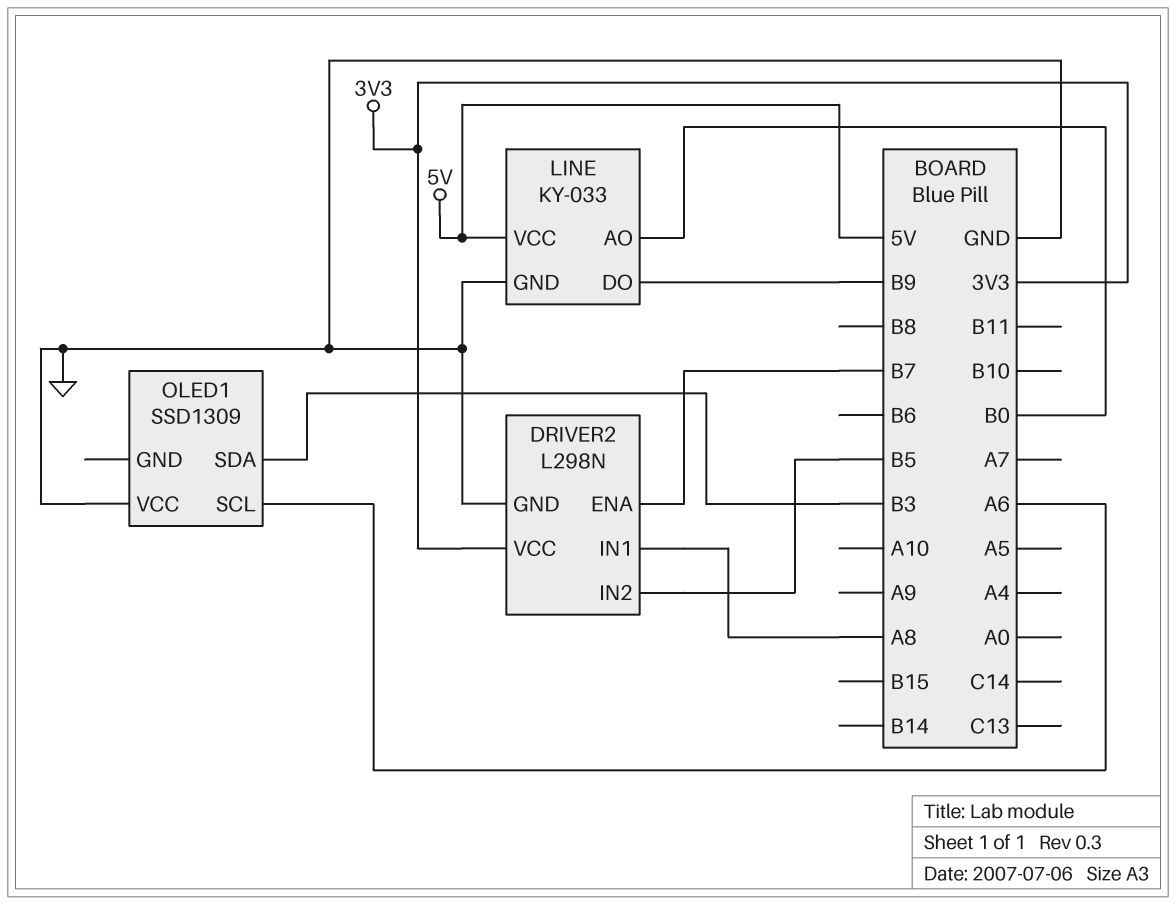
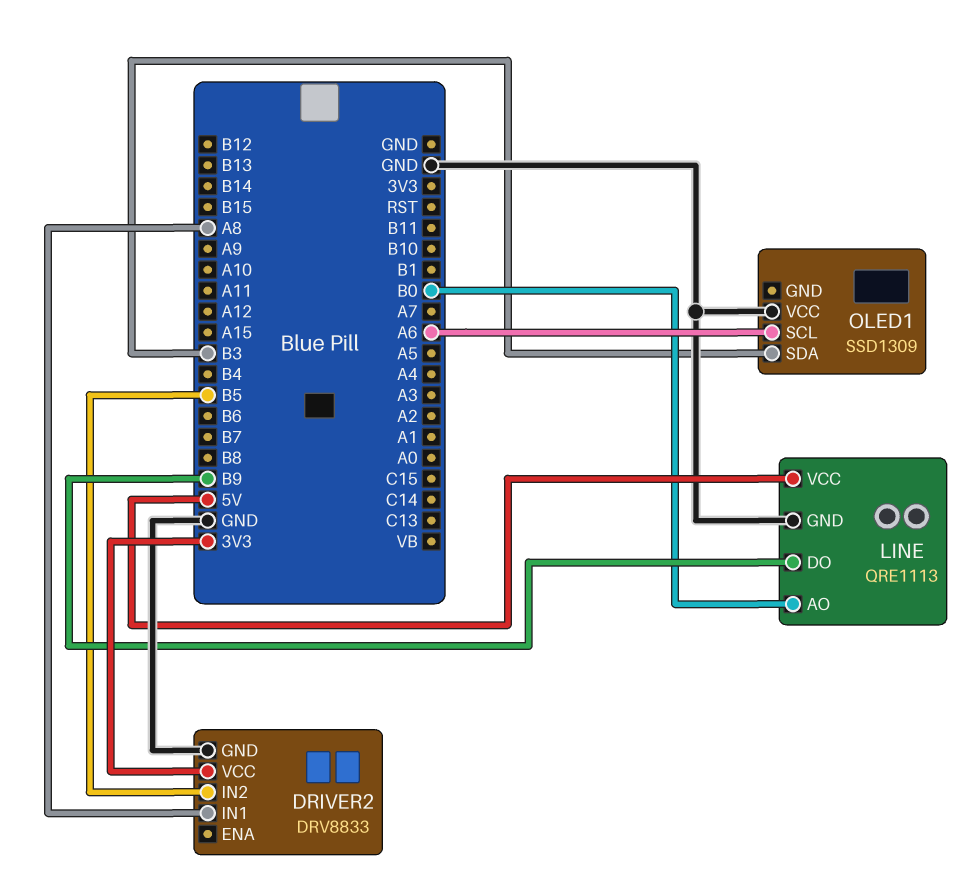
DRIVER2: L298N -> DRV8833
DRIVER2 pin ENA: B7 -> none
LINE: KY-033 -> QRE1113

